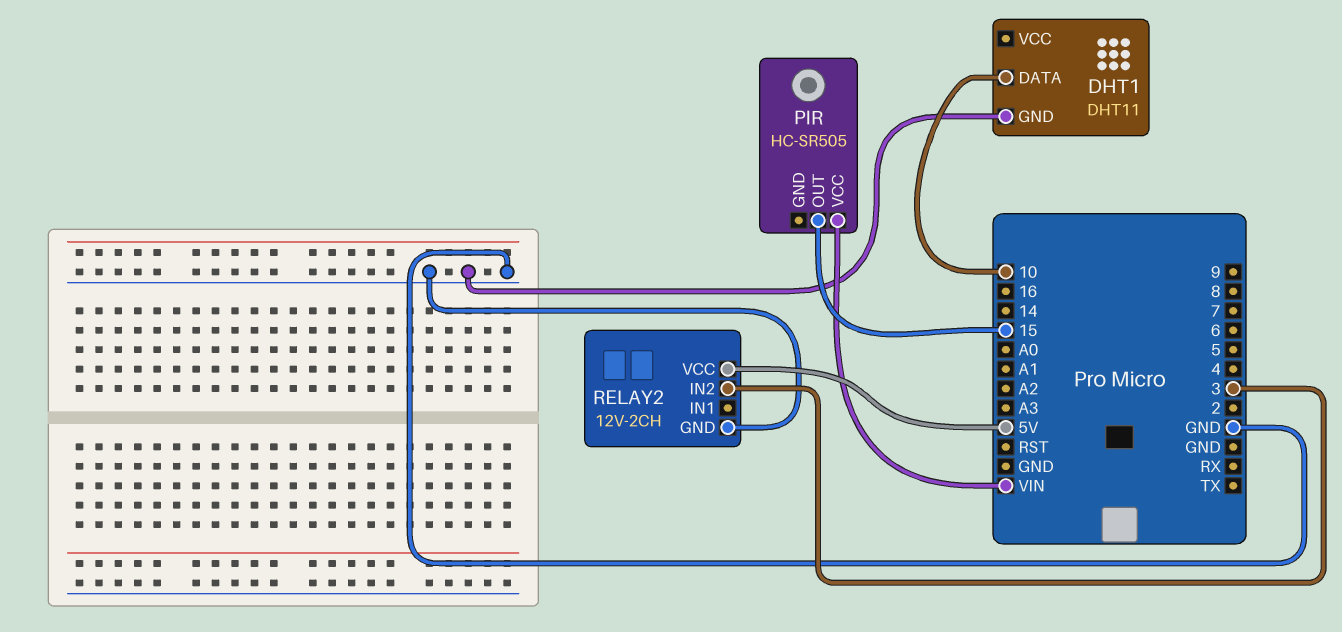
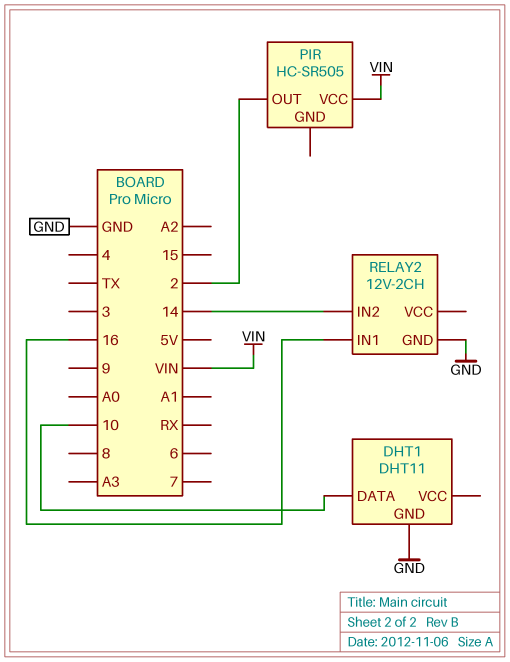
PIR pin OUT: 15 -> 2
RELAY2 pin IN1: none -> 16
RELAY2 pin IN2: 3 -> 14
RELAY2 pin VCC: 5V -> none

